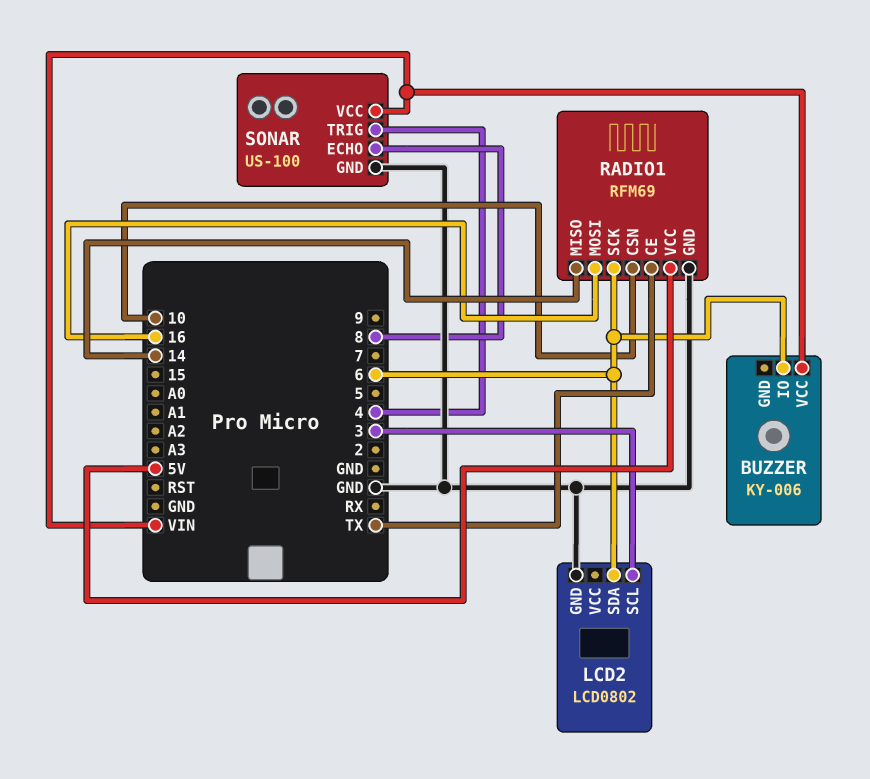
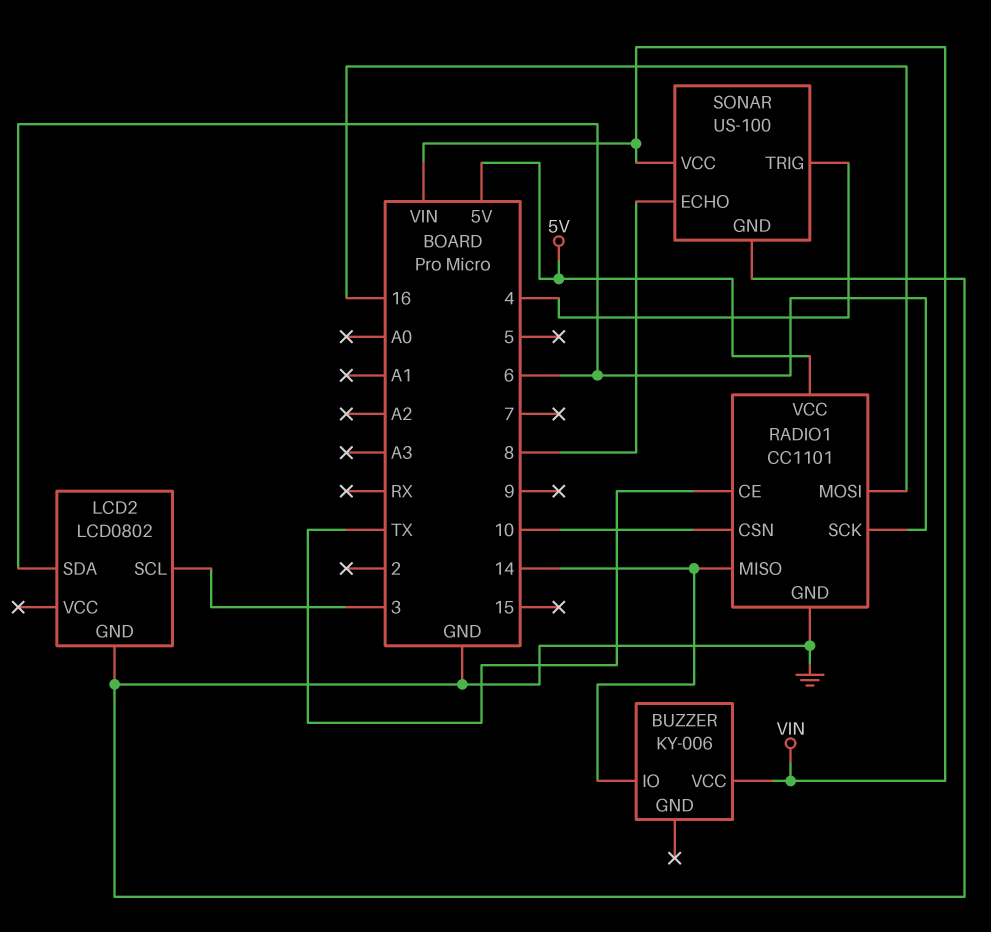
BUZZER pin IO: 6 -> 14
RADIO1: RFM69 -> CC1101

